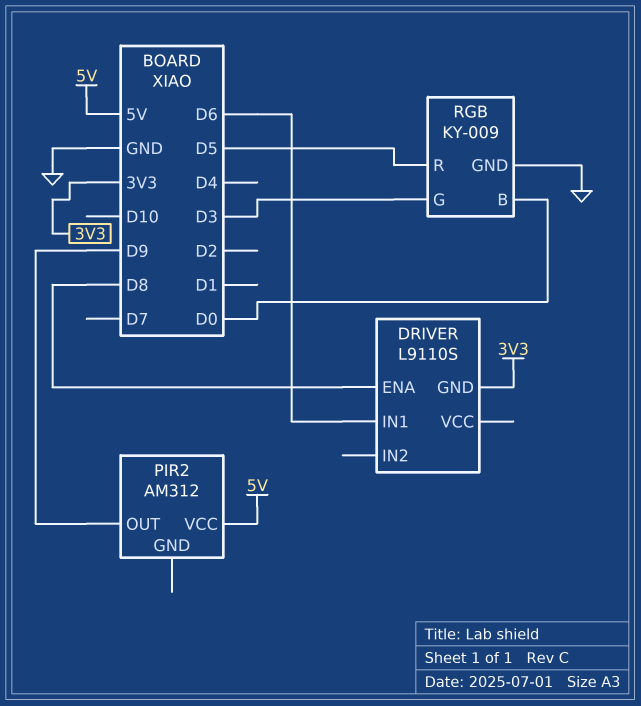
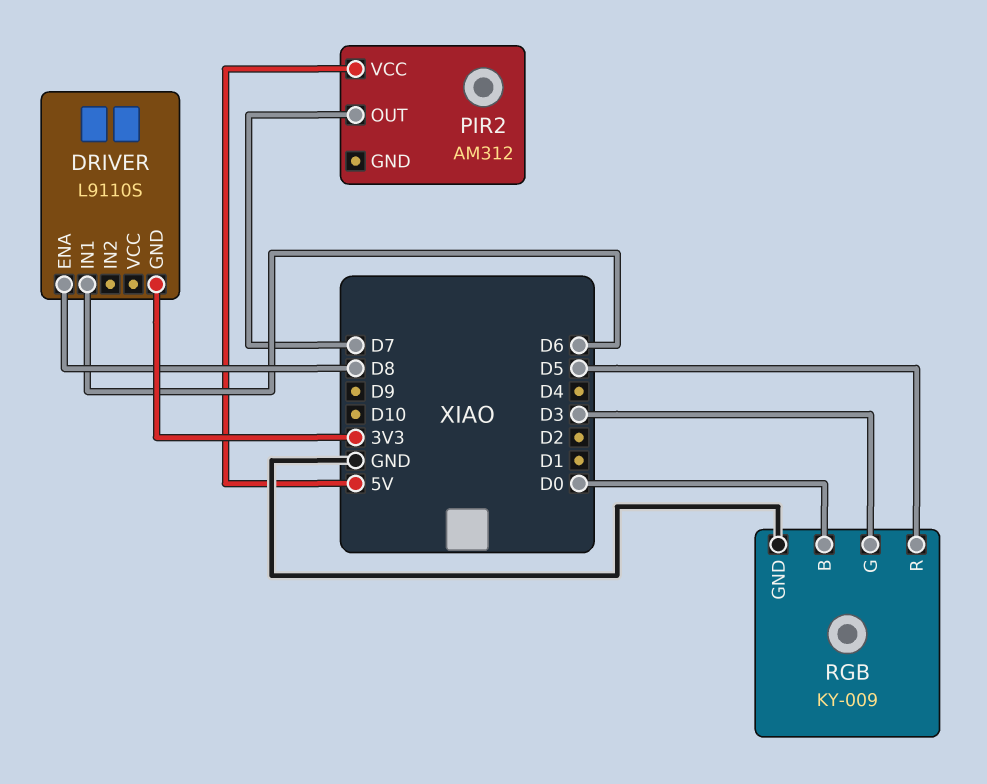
PIR2 pin OUT: D9 -> D7

